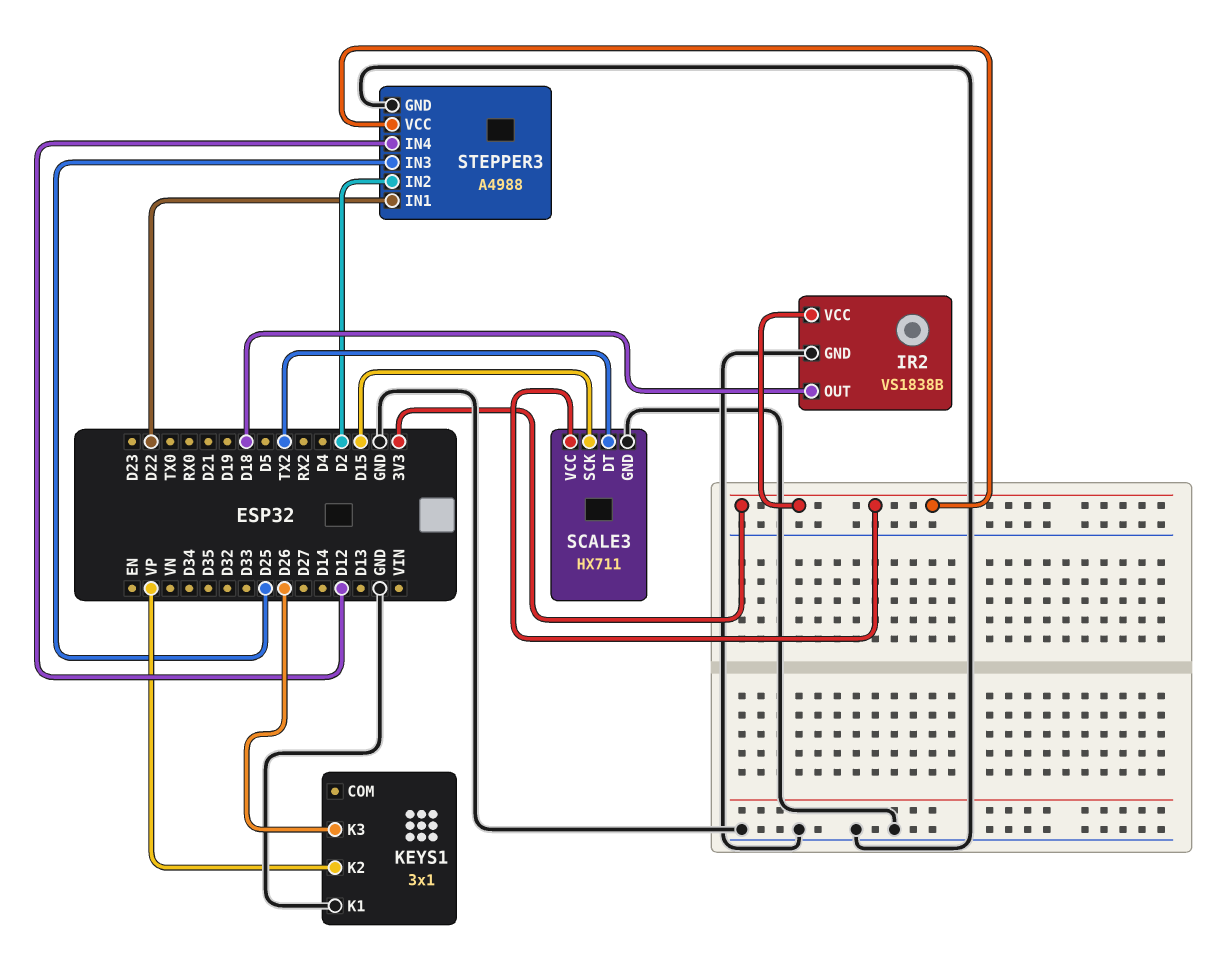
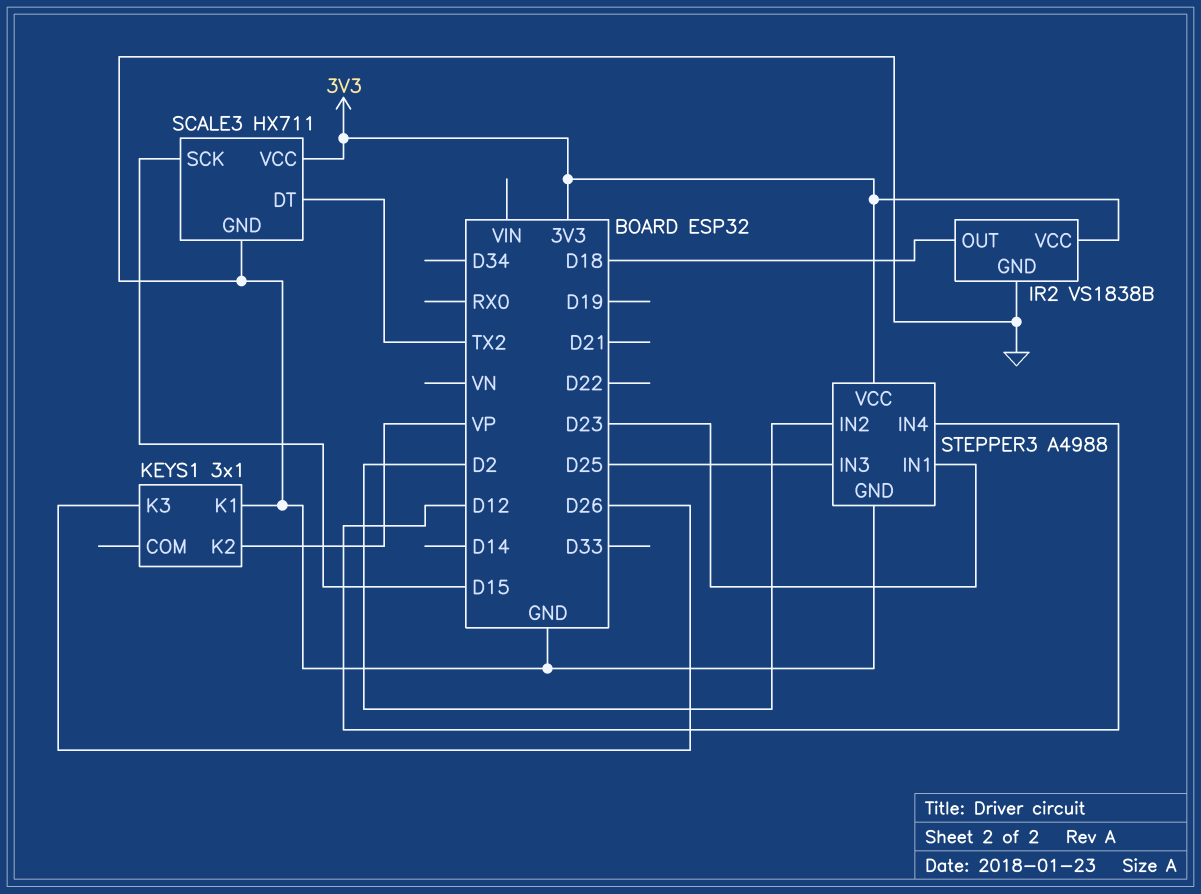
STEPPER3 pin IN1: D22 -> D23

